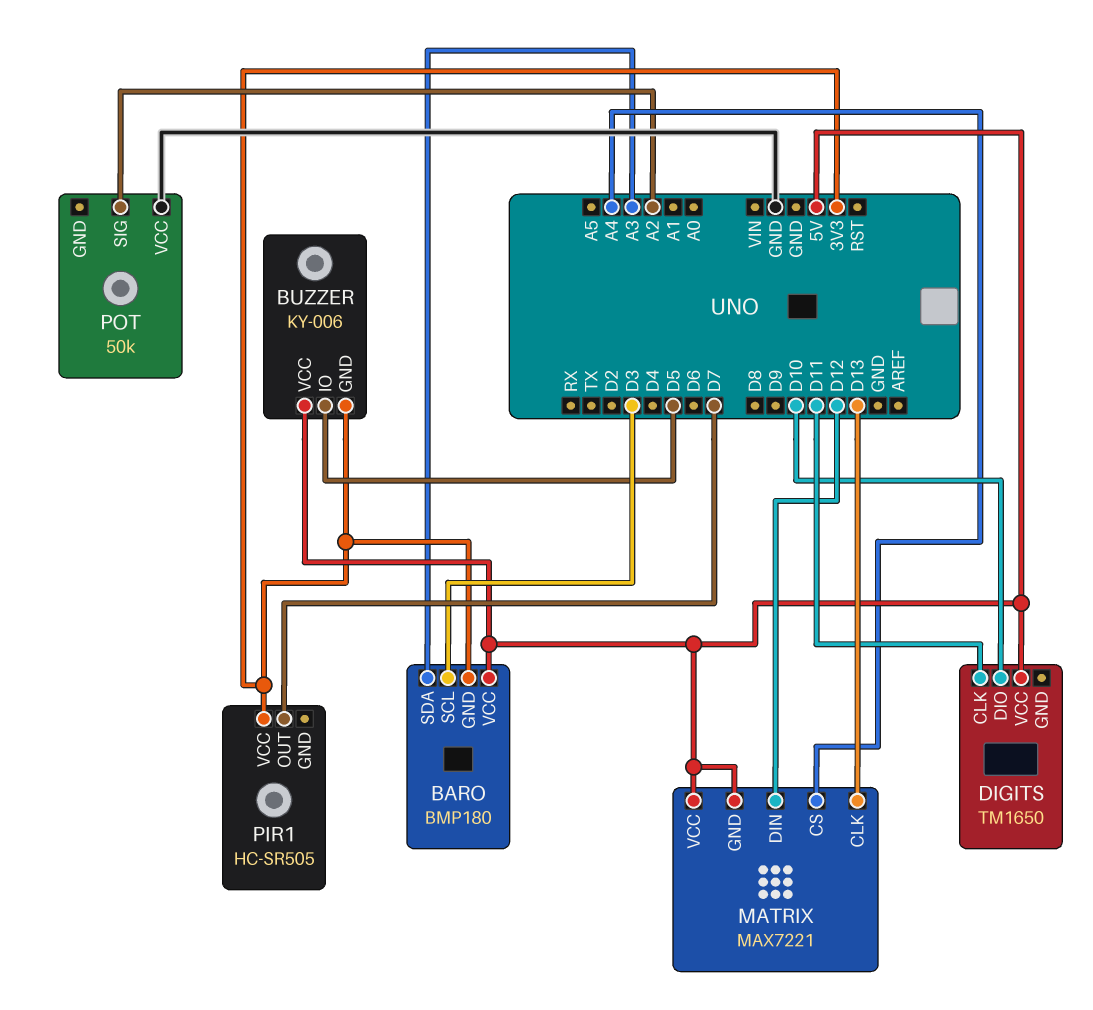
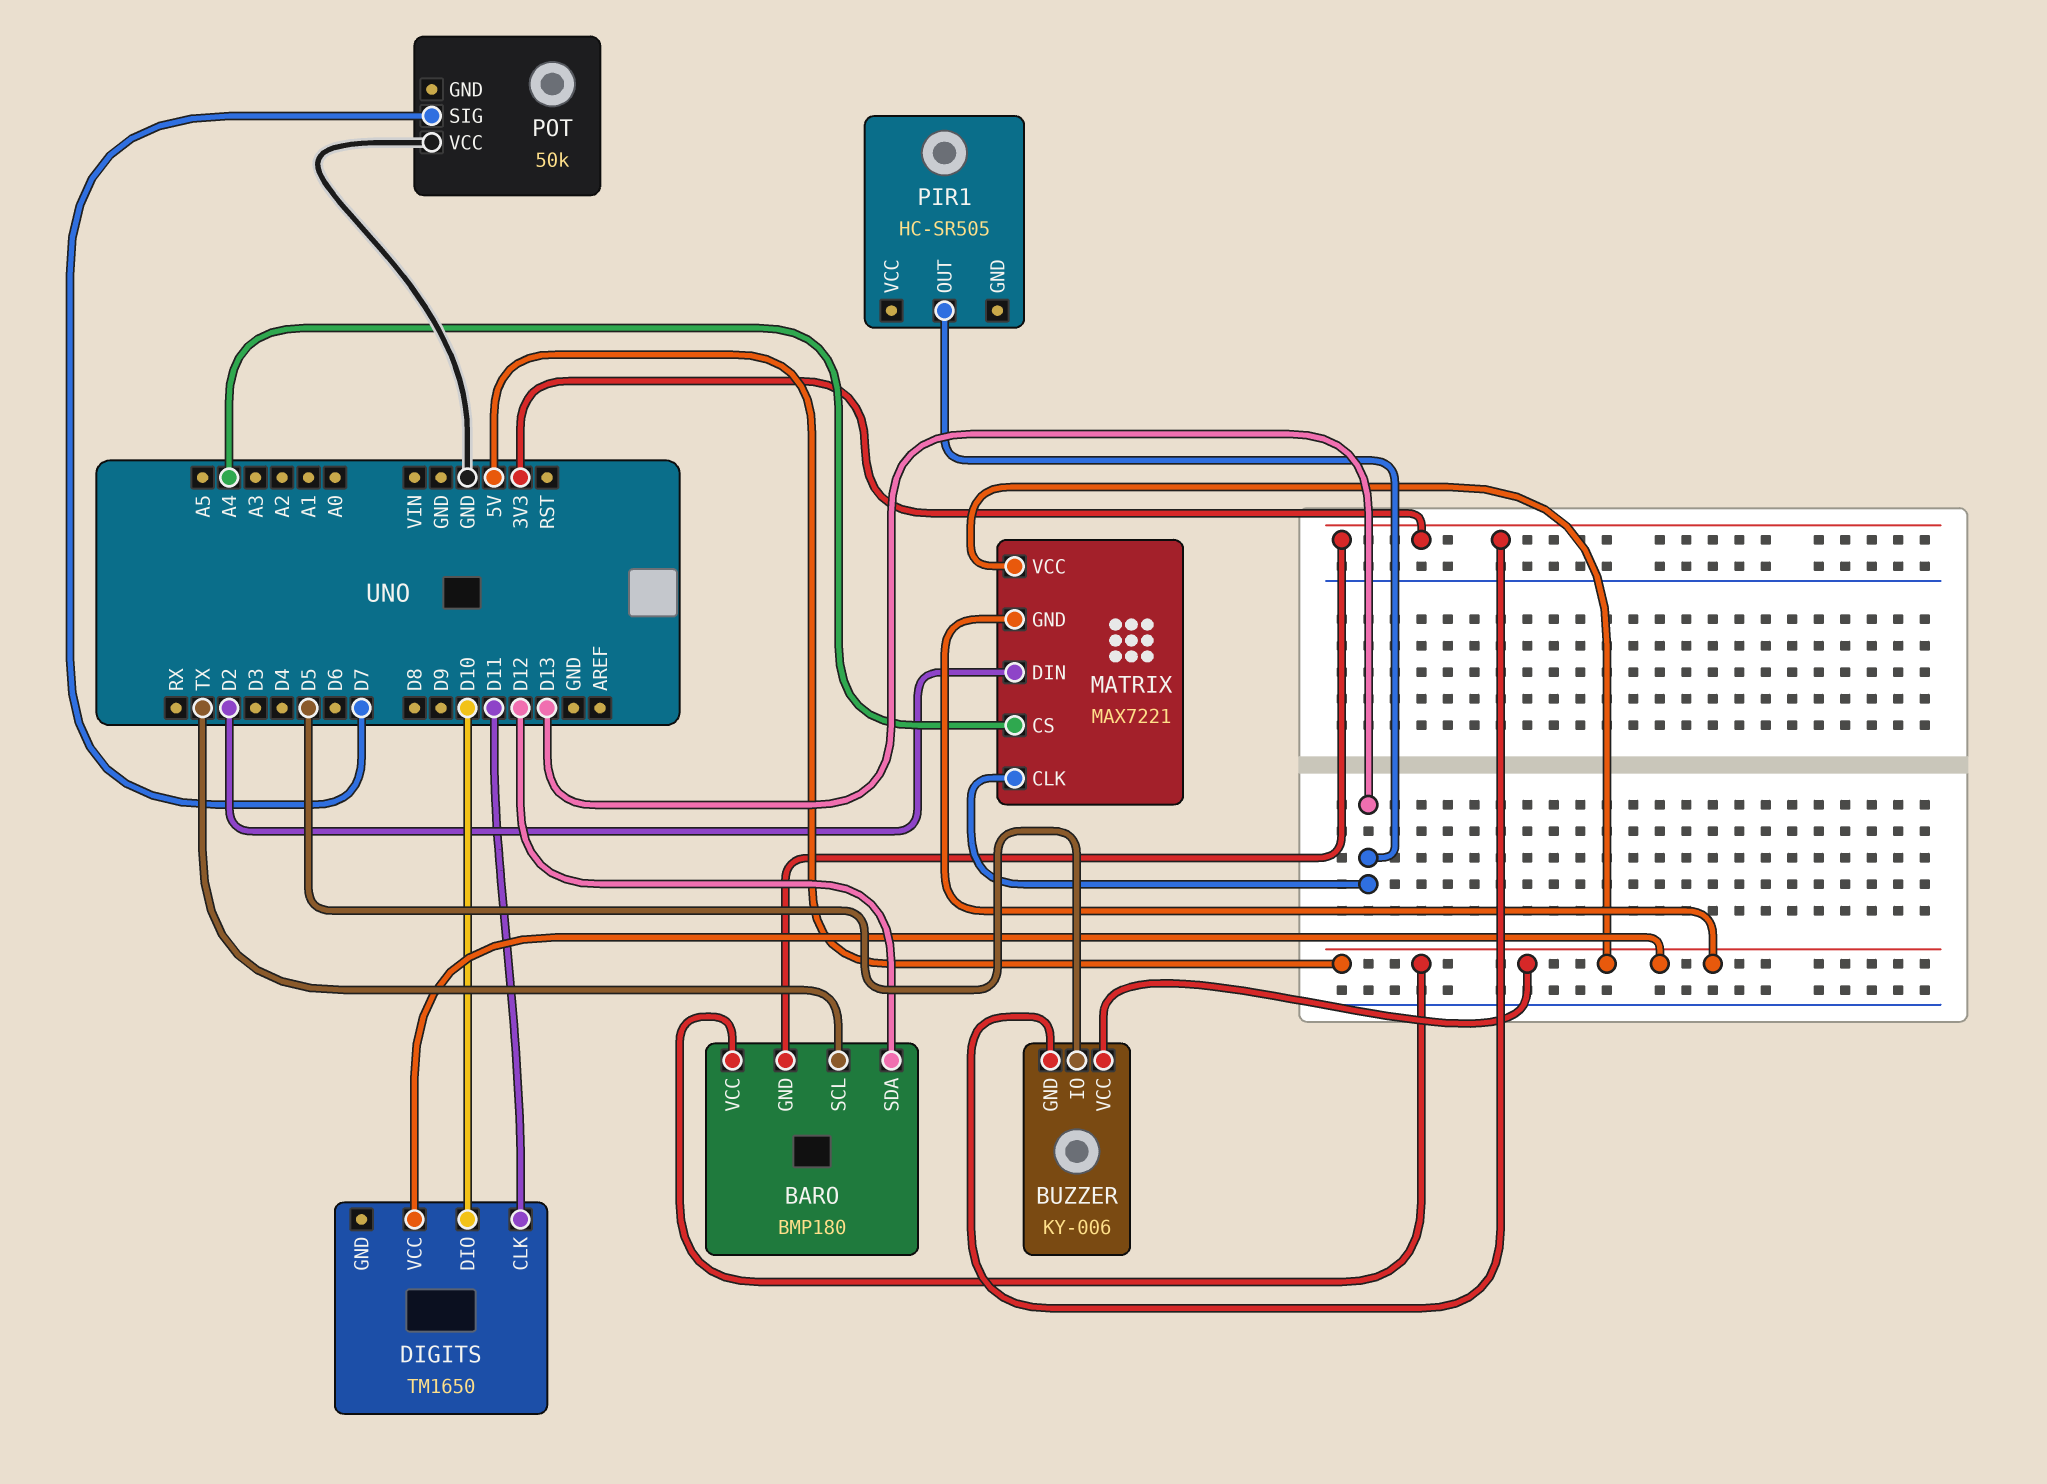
BARO pin SCL: D3 -> TX
BARO pin SDA: A3 -> D12
MATRIX pin DIN: D12 -> D2
PIR1 pin OUT: D7 -> D13
PIR1 pin VCC: 3V3 -> none
POT pin SIG: A2 -> D7

